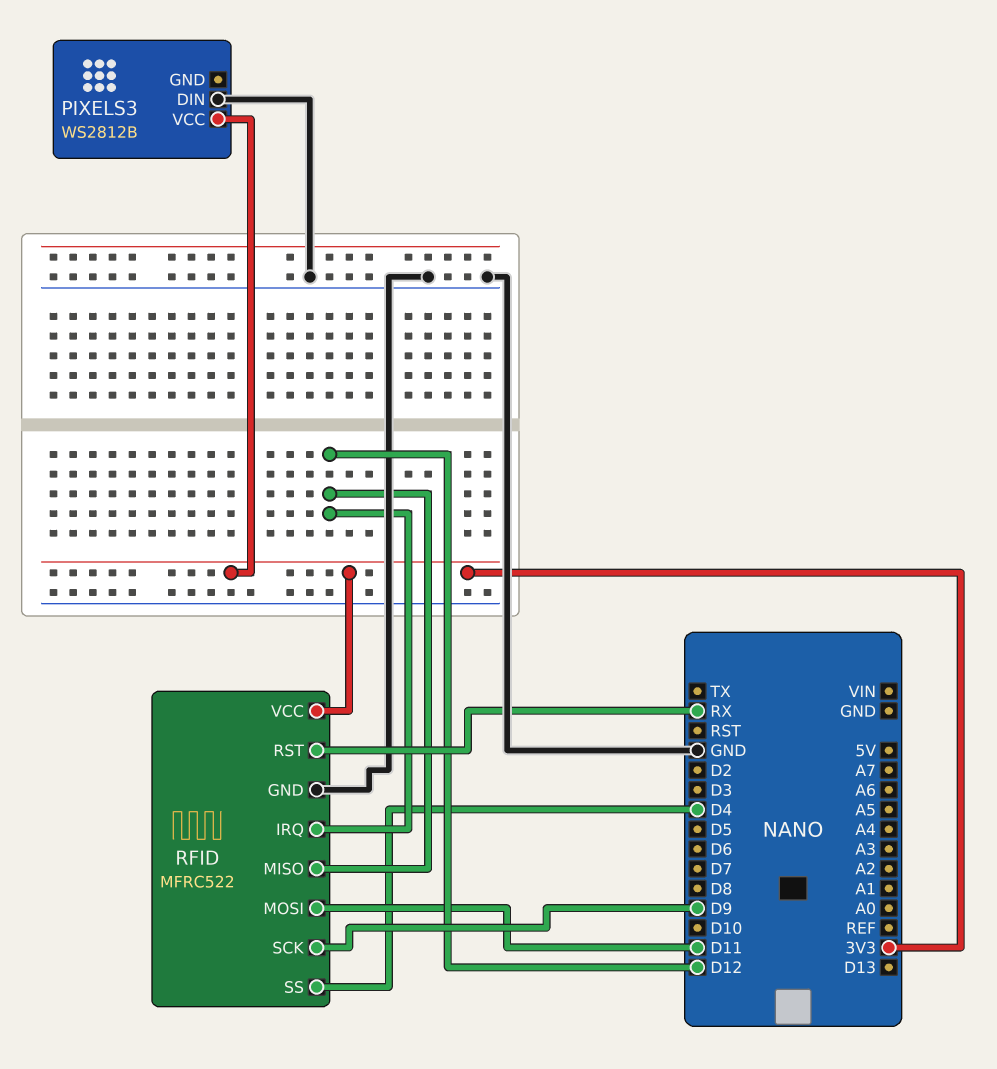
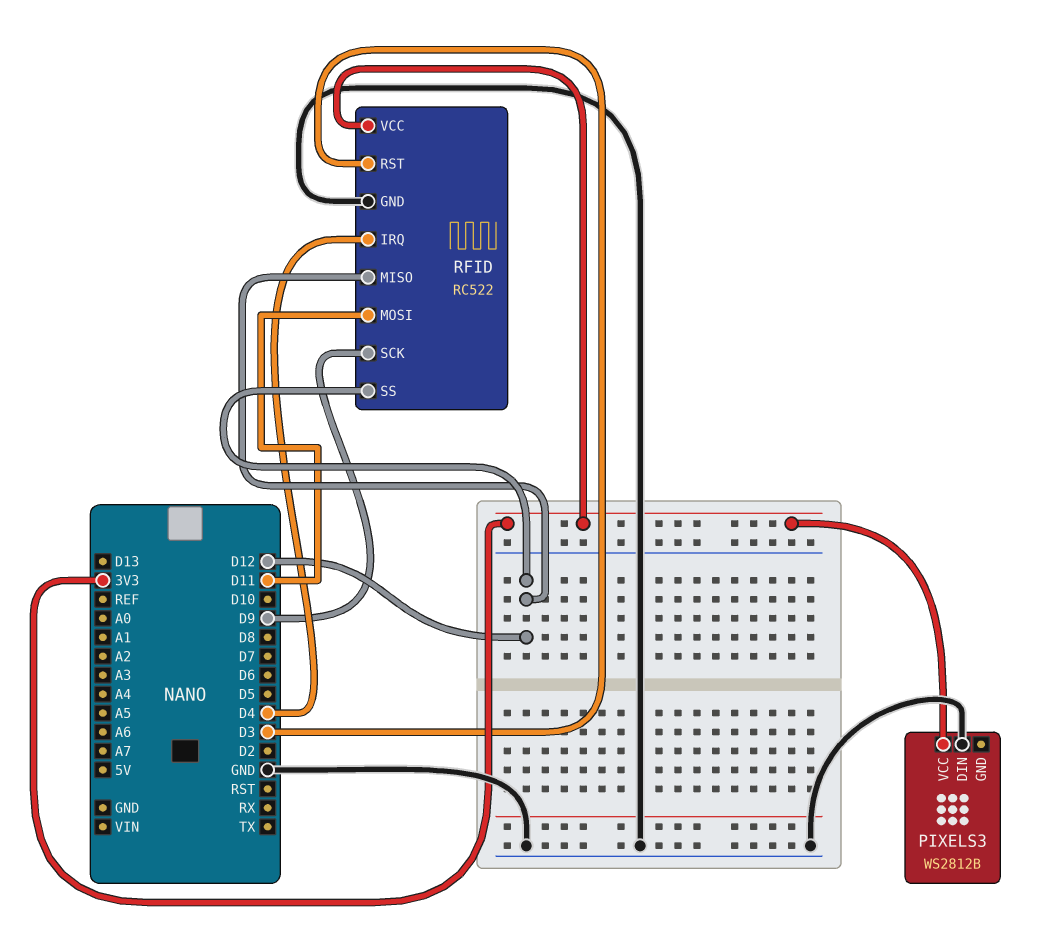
RFID: MFRC522 -> RC522
RFID pin IRQ: D12 -> D4
RFID pin RST: RX -> D3
RFID pin SS: D4 -> D12

